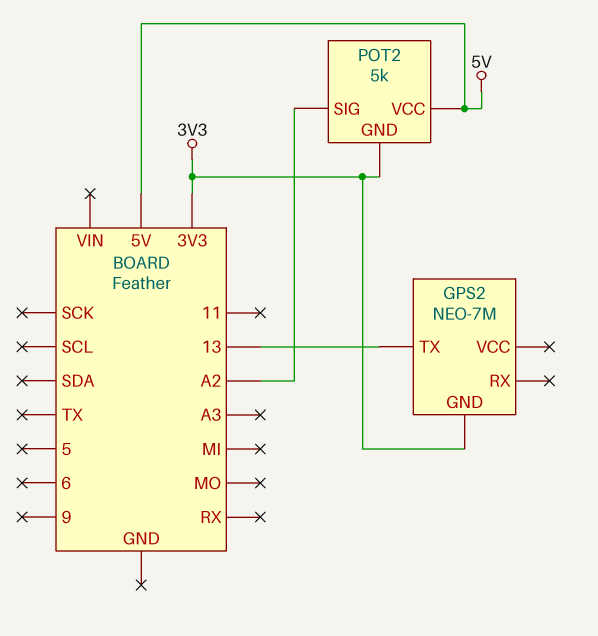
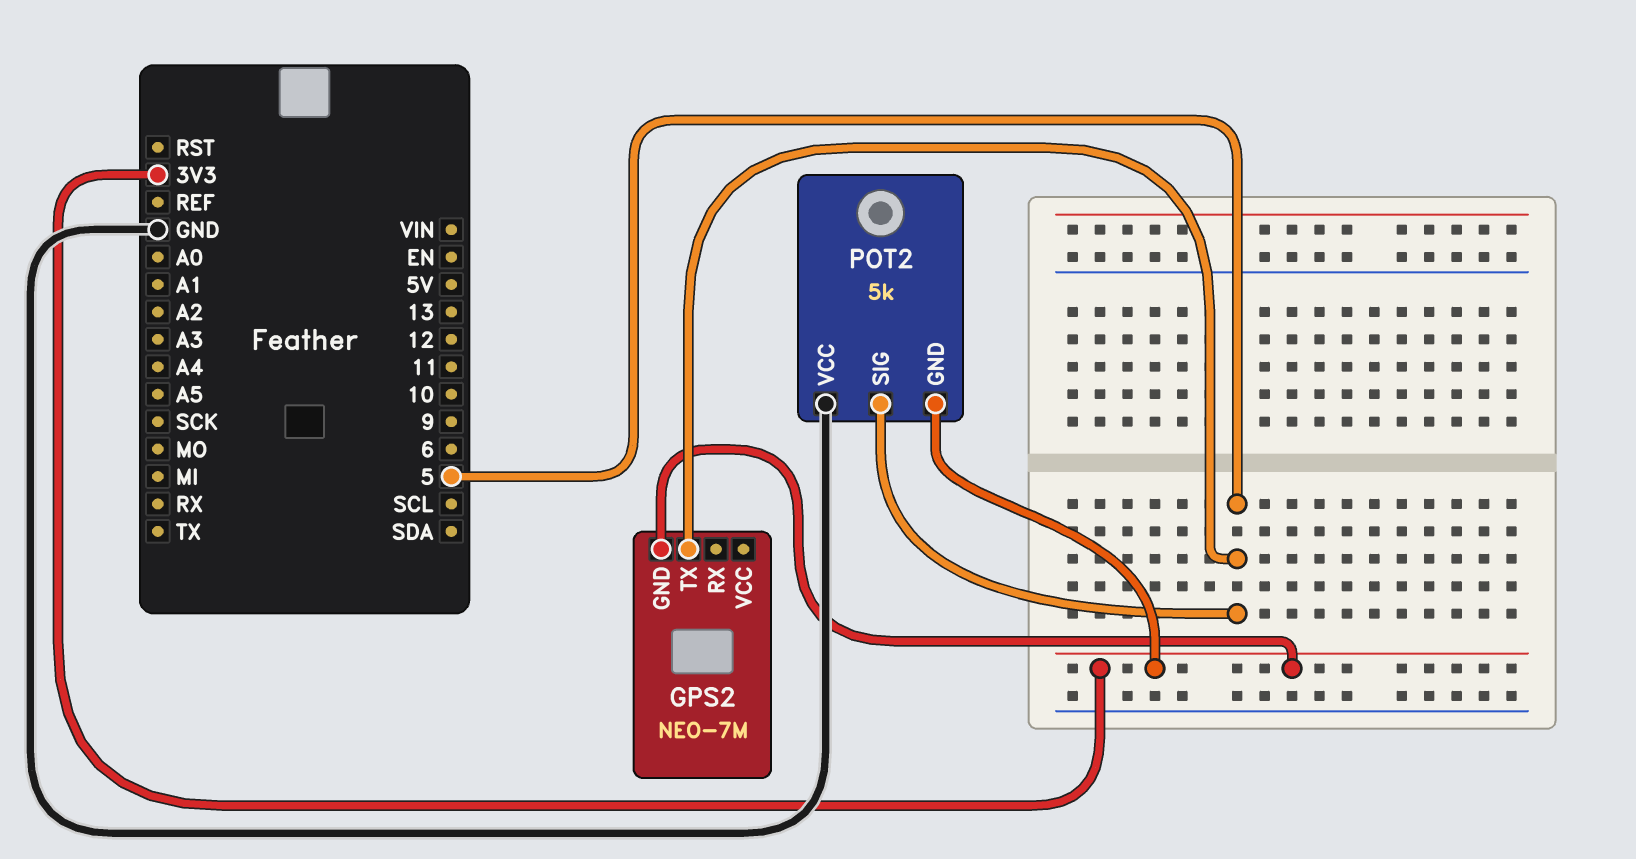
GPS2 pin TX: 13 -> 5
POT2 pin SIG: A2 -> 5
POT2 pin VCC: 5V -> GND

